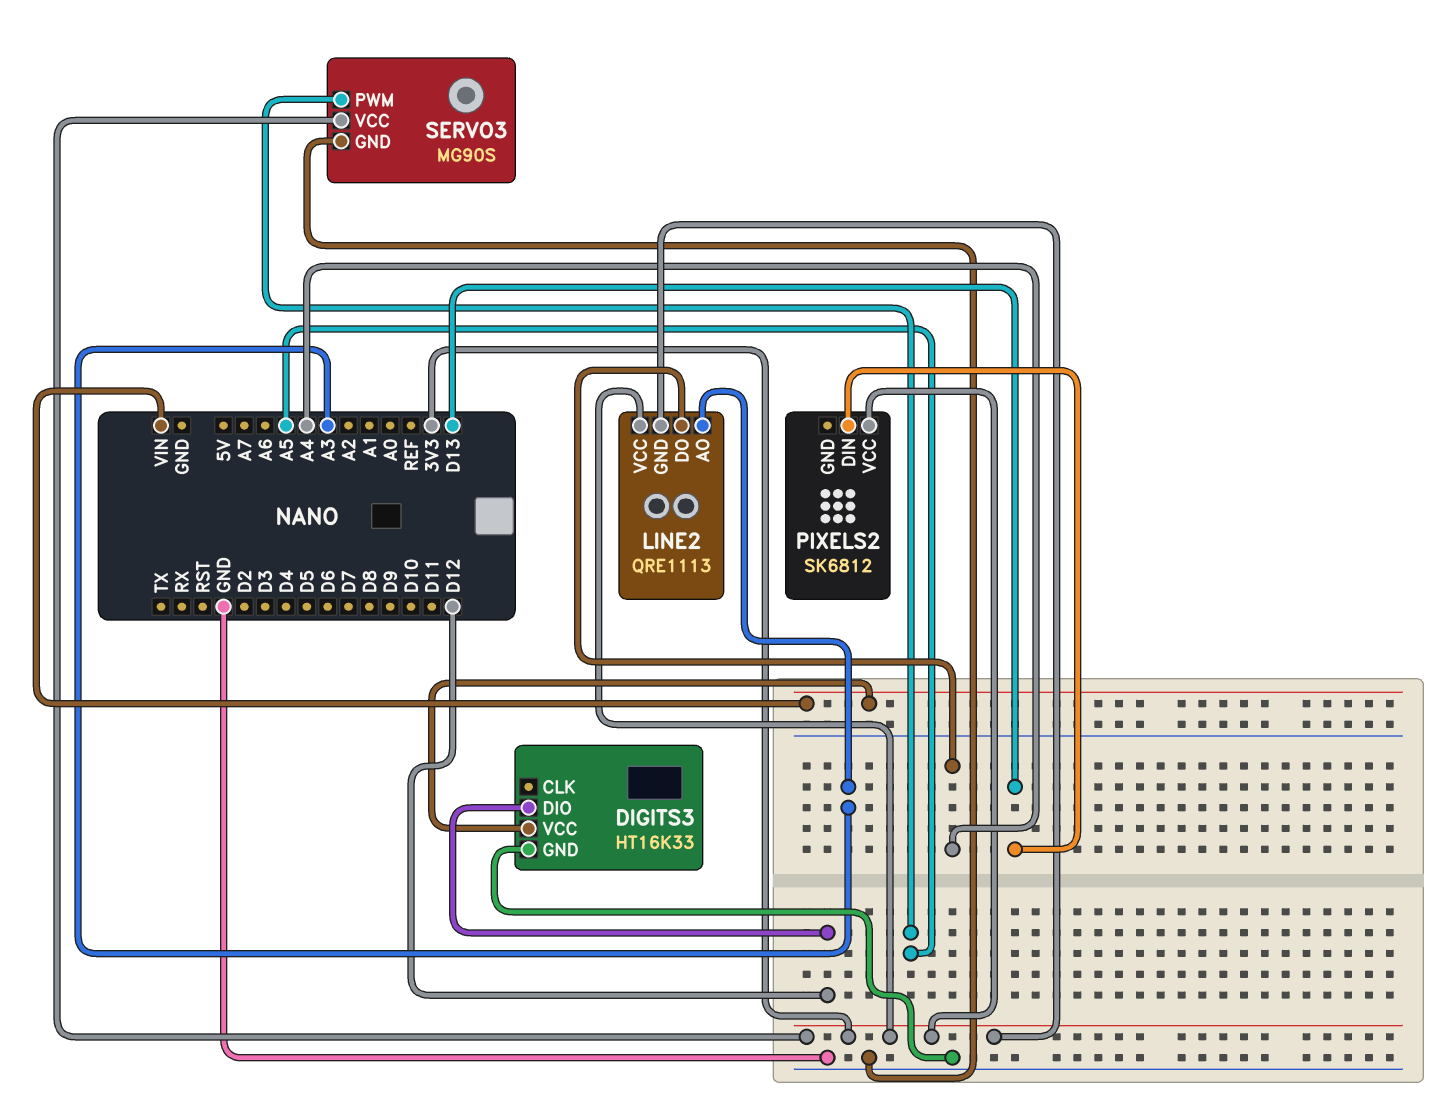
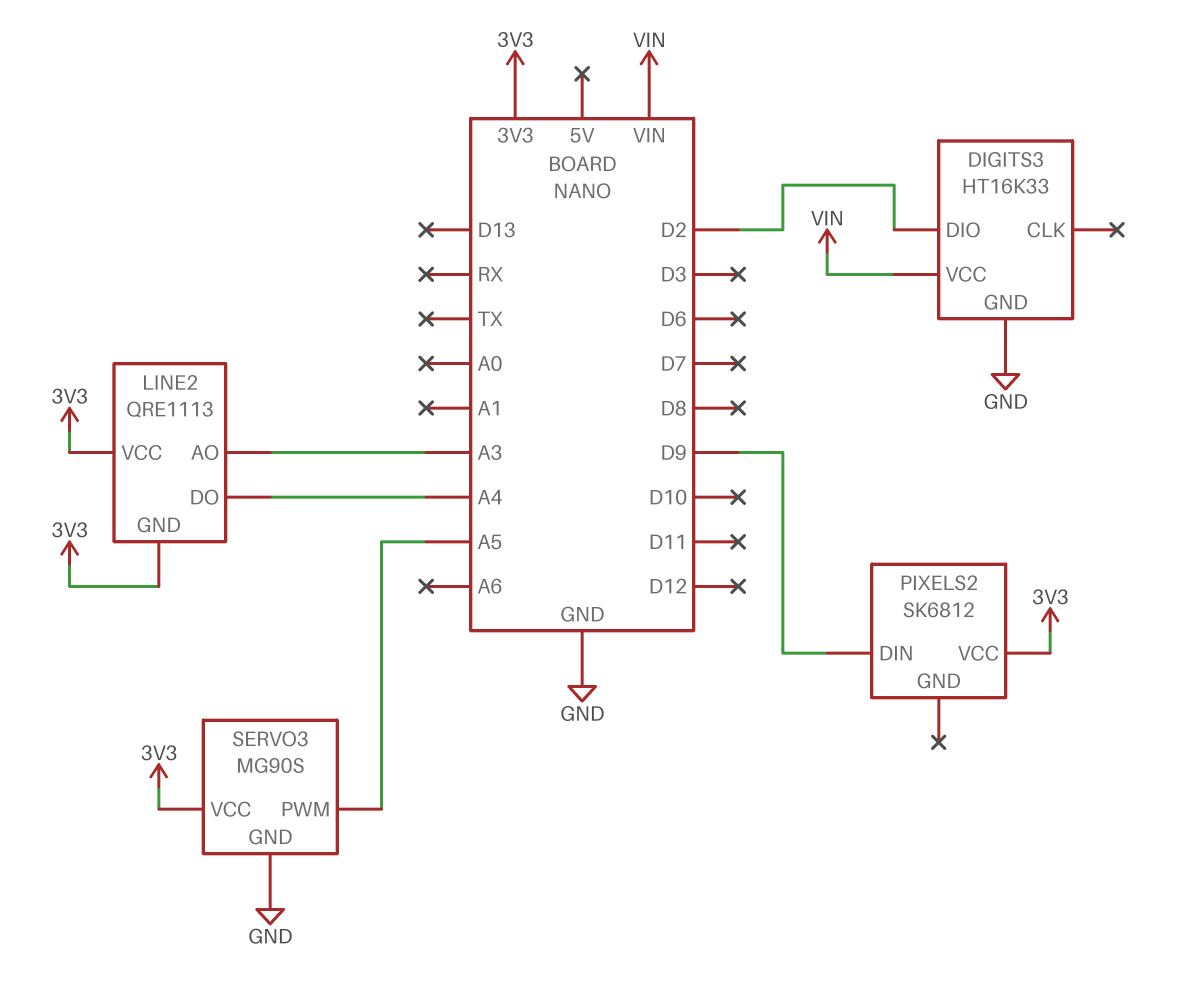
DIGITS3 pin DIO: D12 -> D2
PIXELS2 pin DIN: D13 -> D9

